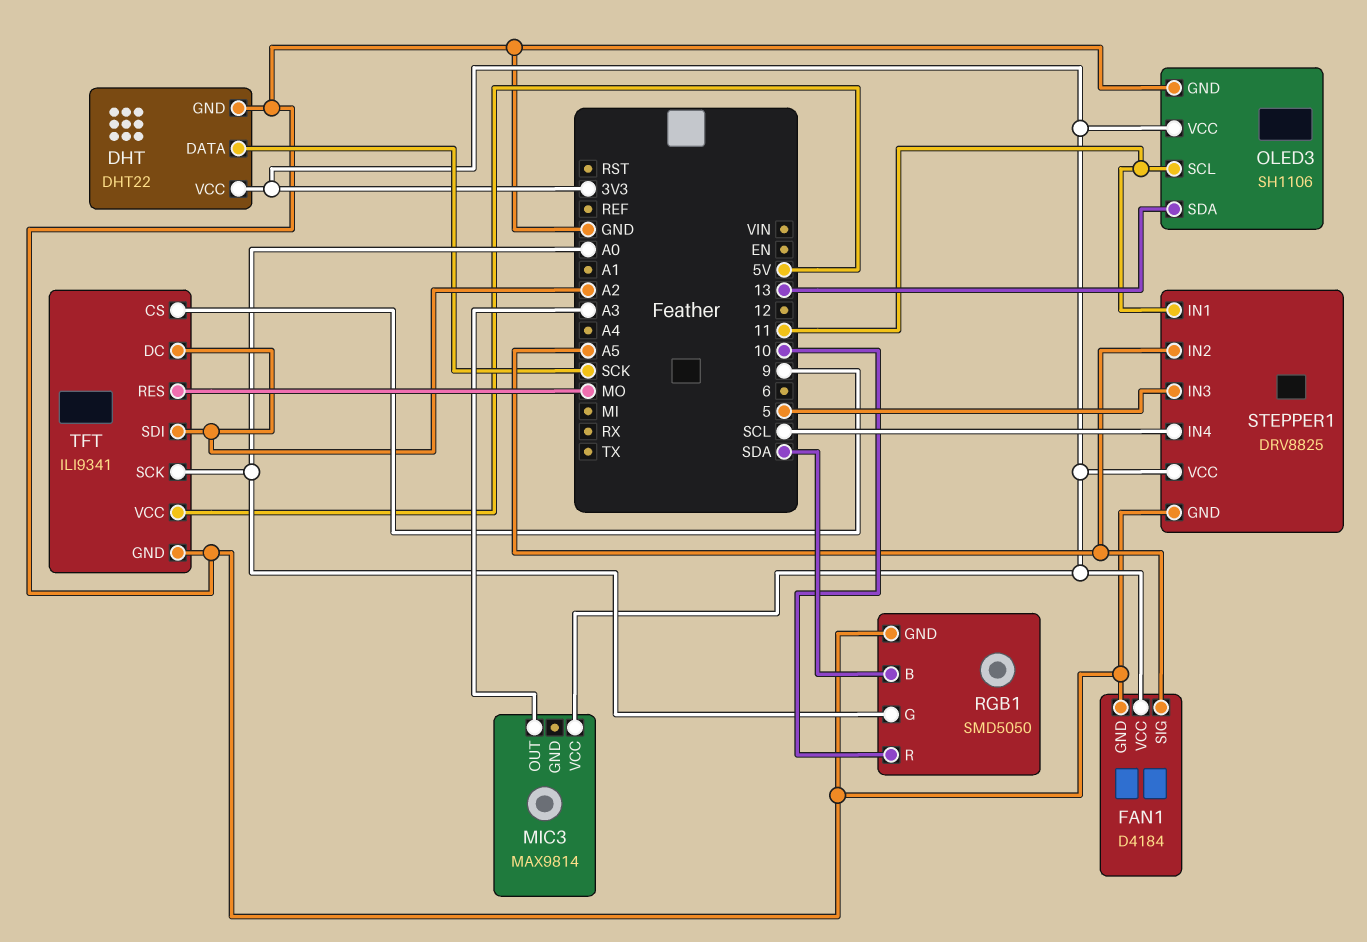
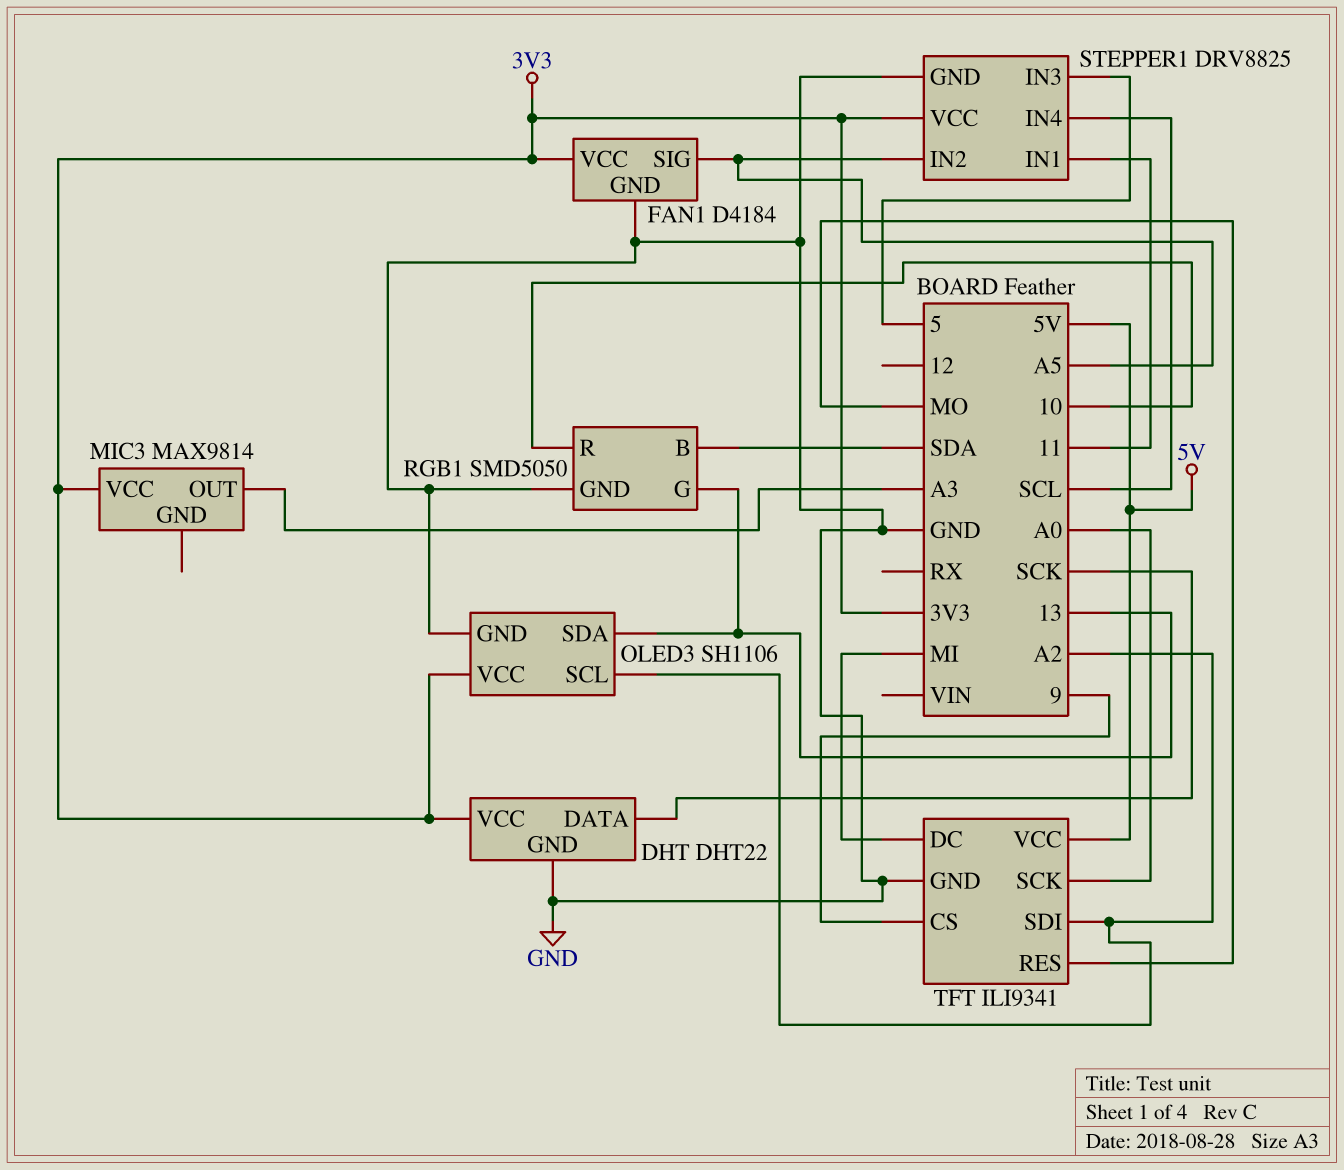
OLED3 pin SCL: 11 -> A2
RGB1 pin G: A0 -> 13
TFT pin DC: A2 -> MI

